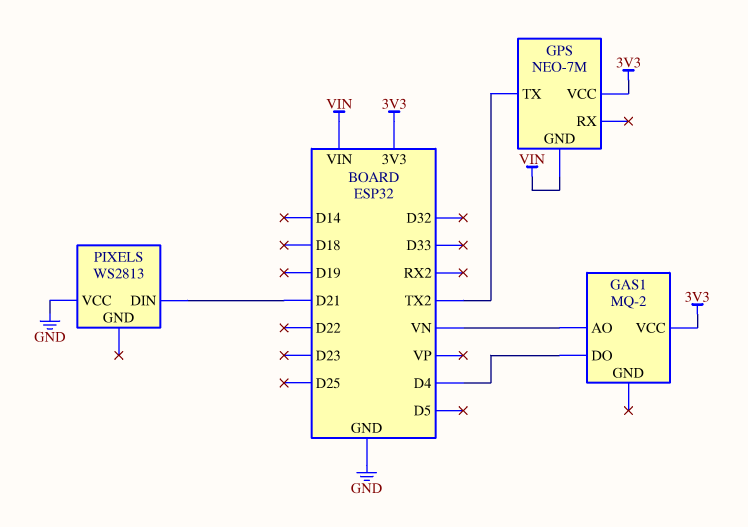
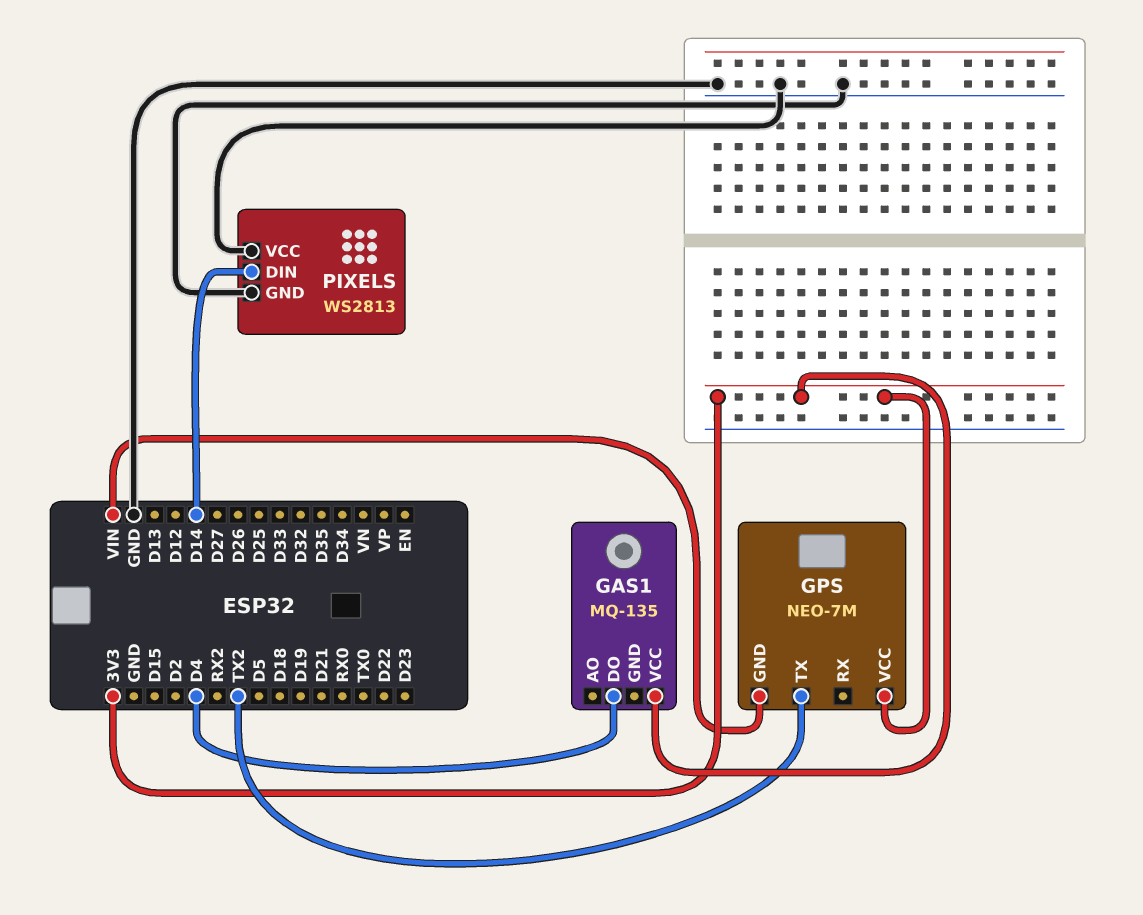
GAS1: MQ-2 -> MQ-135
GAS1 pin AO: VN -> none
PIXELS pin DIN: D21 -> D14
PIXELS pin GND: none -> GND

